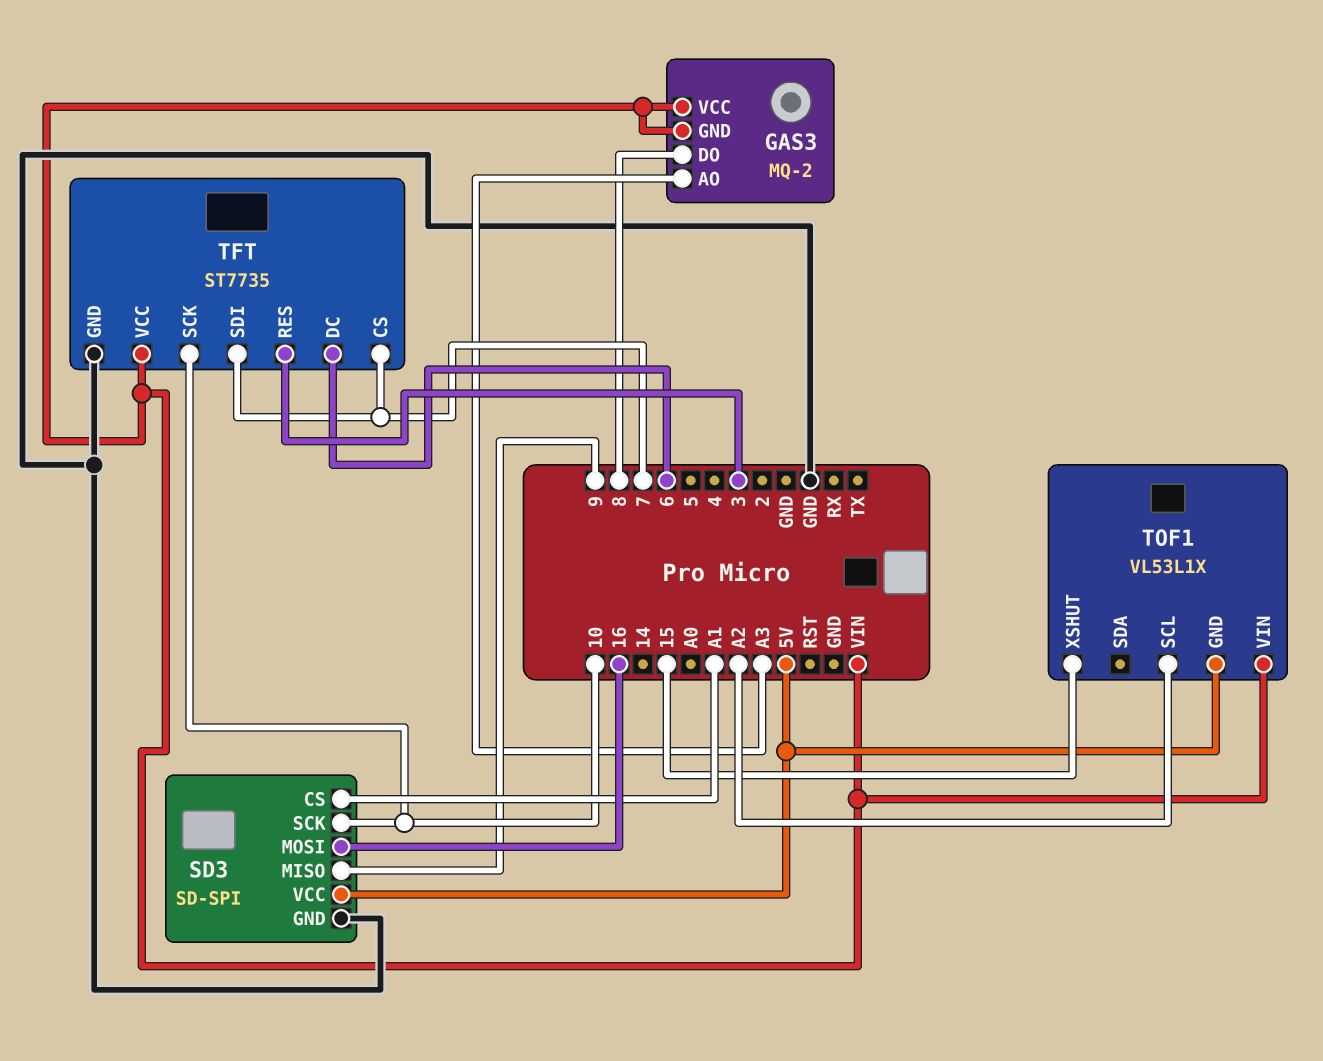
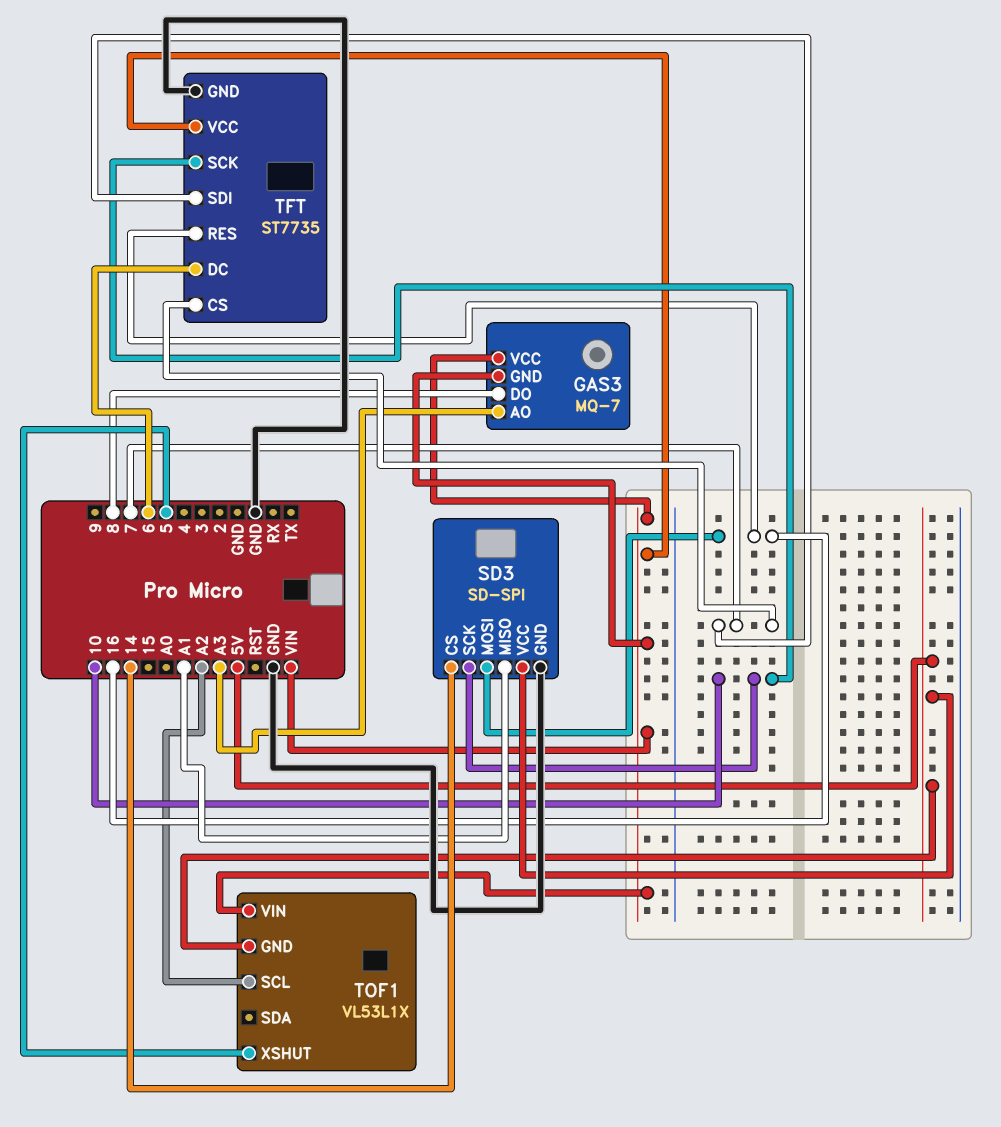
GAS3: MQ-2 -> MQ-7
SD3 pin CS: A1 -> 14
SD3 pin MISO: 9 -> A1
TFT pin RES: 3 -> 16
TOF1 pin XSHUT: 15 -> 5

